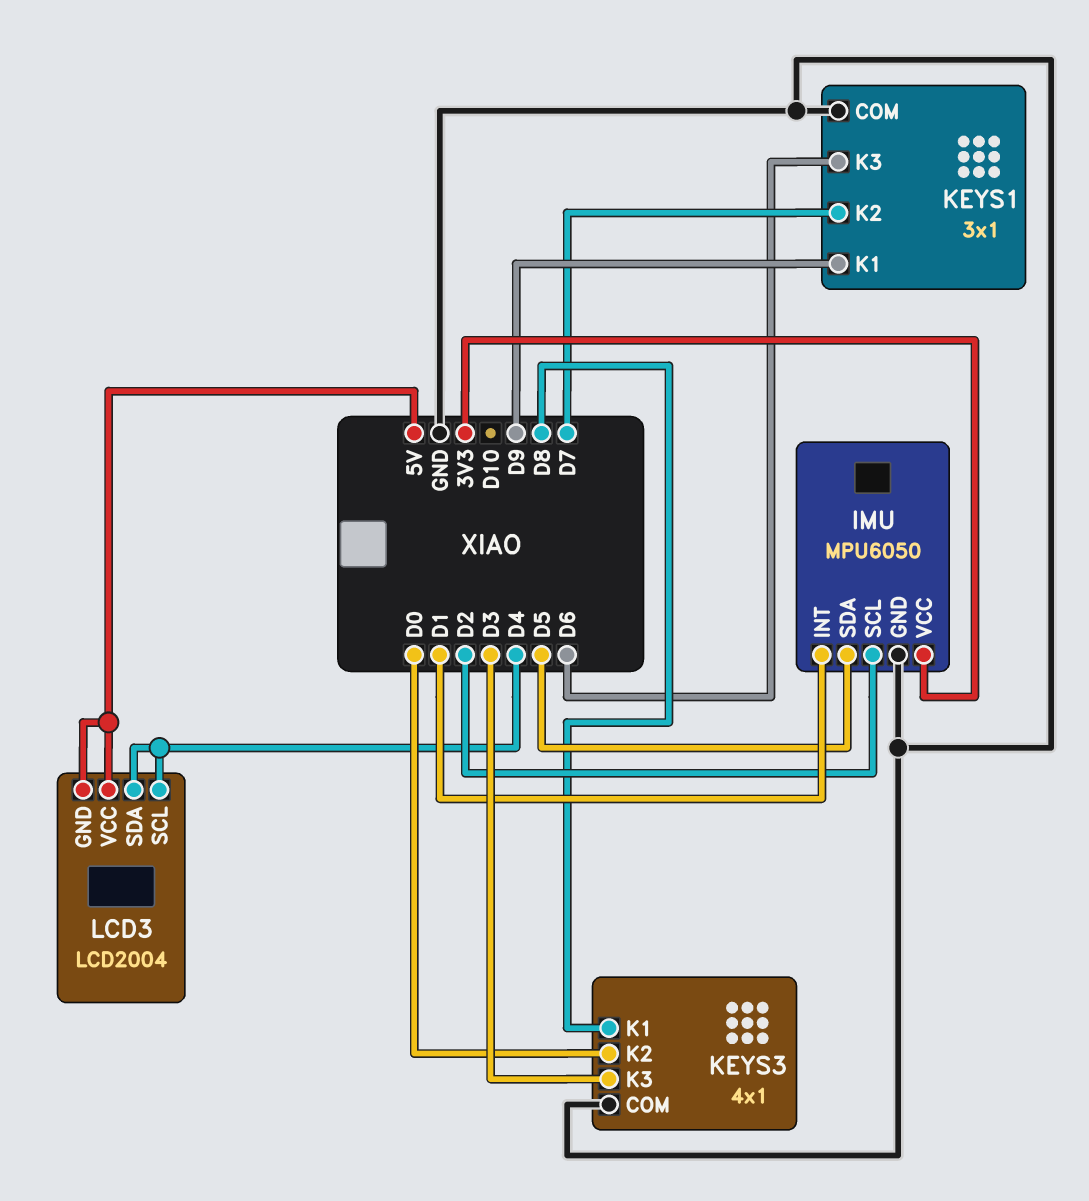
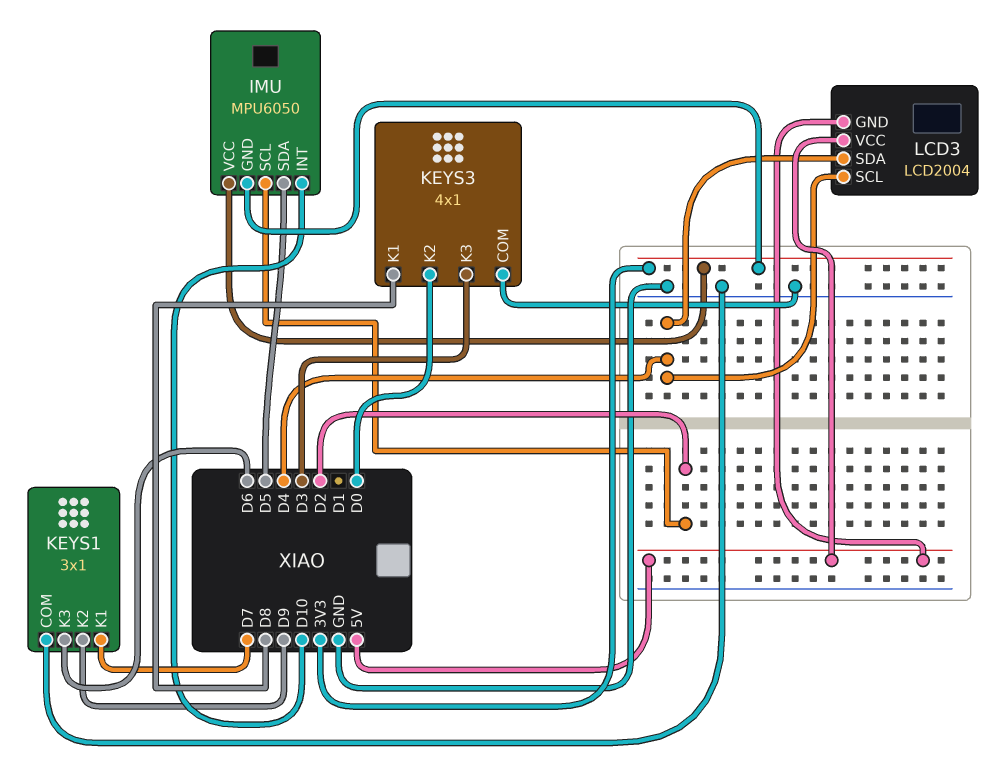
IMU pin GND: GND -> 3V3
IMU pin INT: D1 -> D10
KEYS1 pin K1: D9 -> D7
KEYS1 pin K2: D7 -> D9

